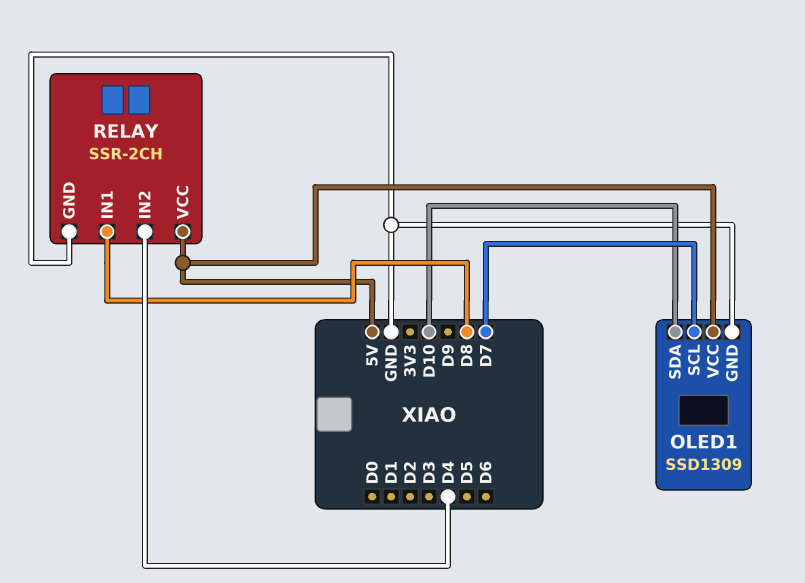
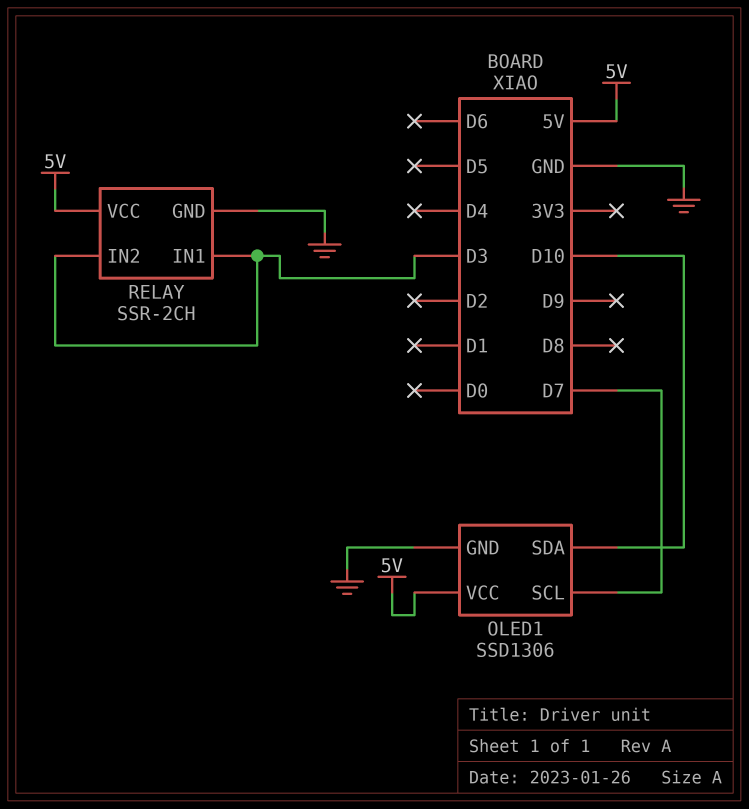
OLED1: SSD1309 -> SSD1306
RELAY pin IN1: D8 -> D3
RELAY pin IN2: D4 -> D3

